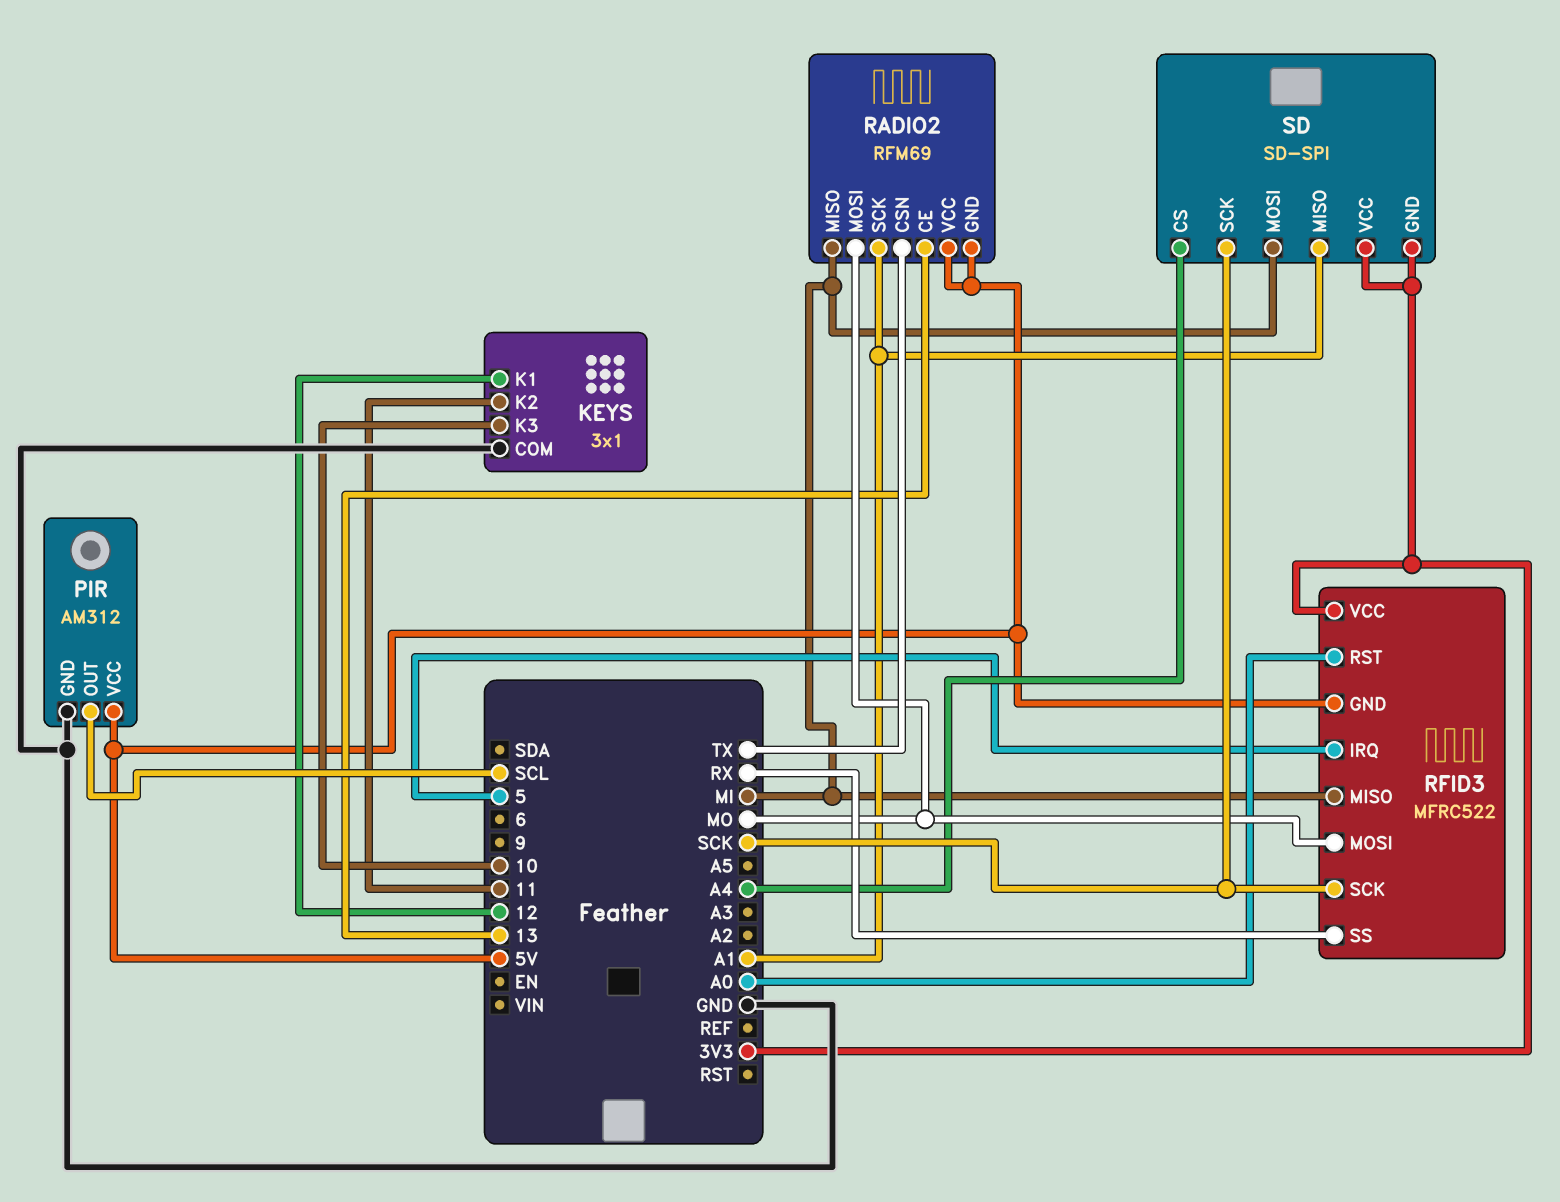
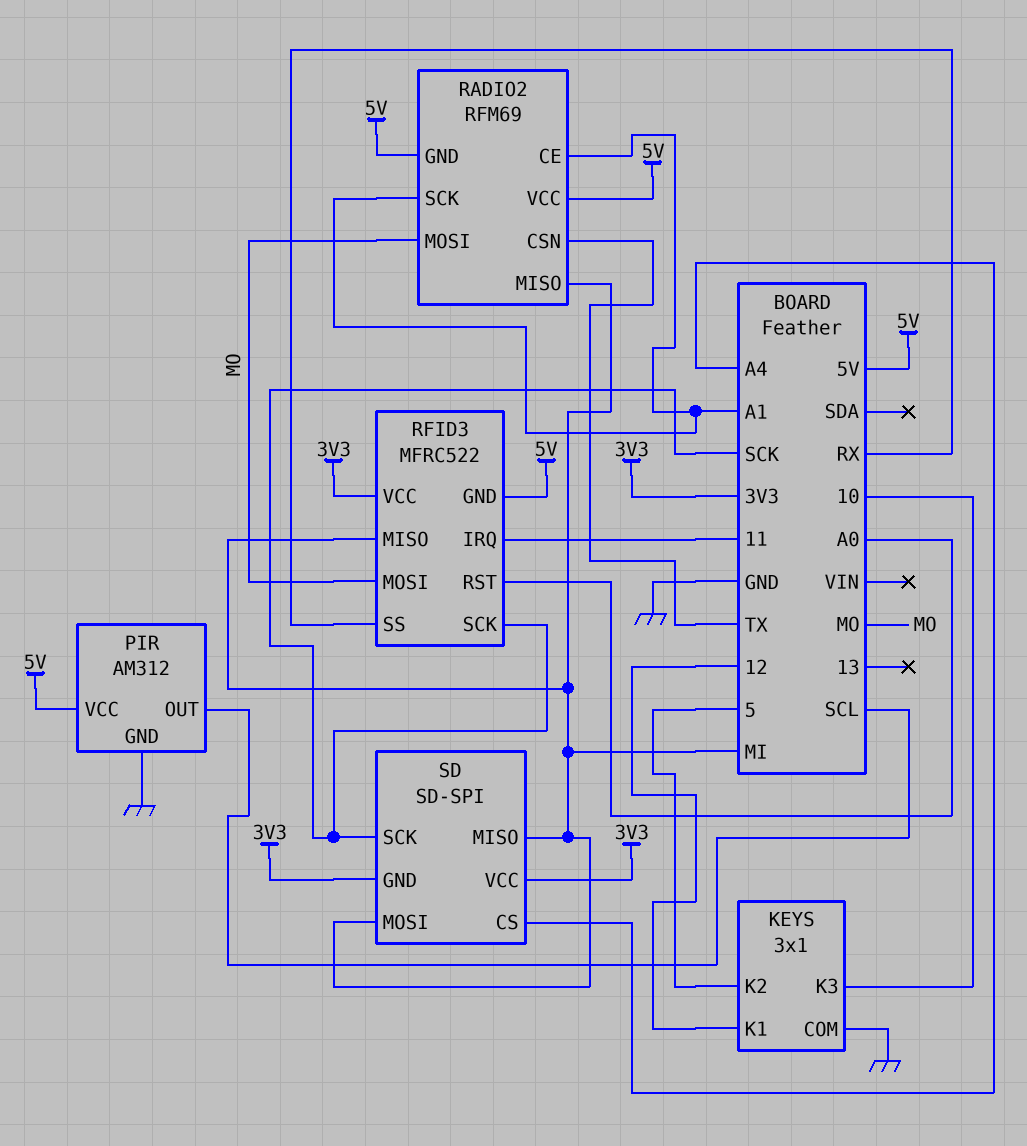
KEYS pin K2: 11 -> 5
RADIO2 pin CE: 13 -> A1
RFID3 pin IRQ: 5 -> 11
SD pin MISO: A1 -> MI

